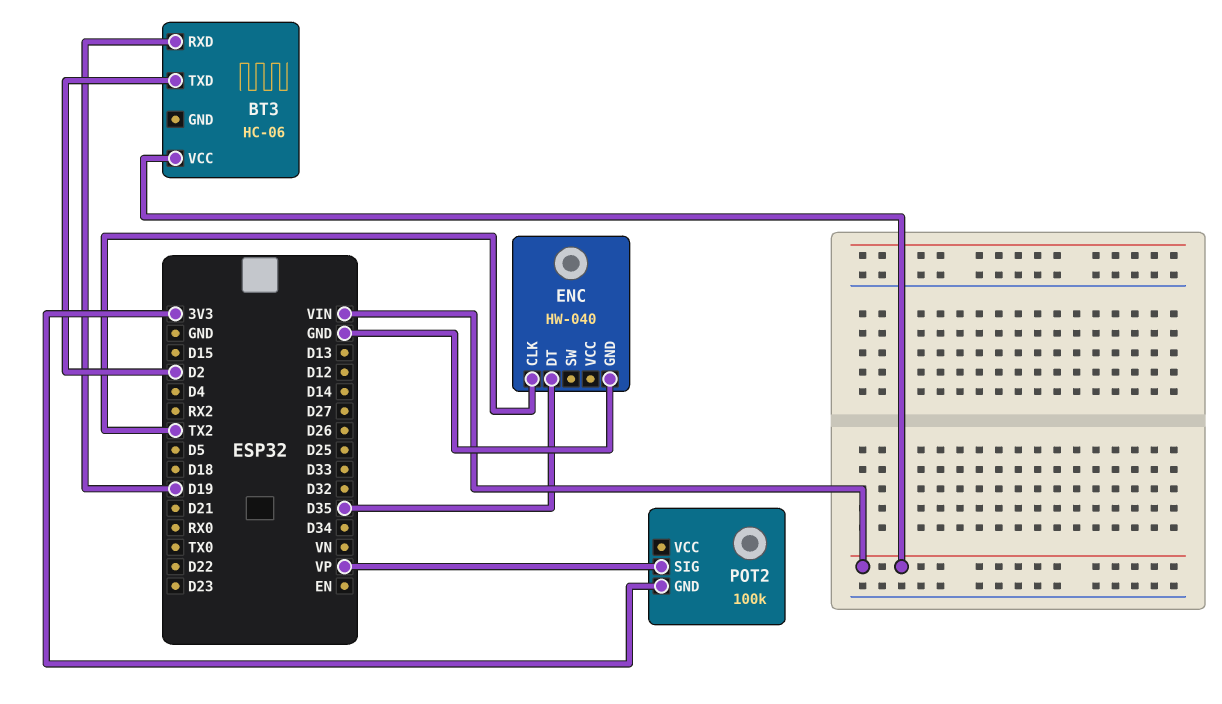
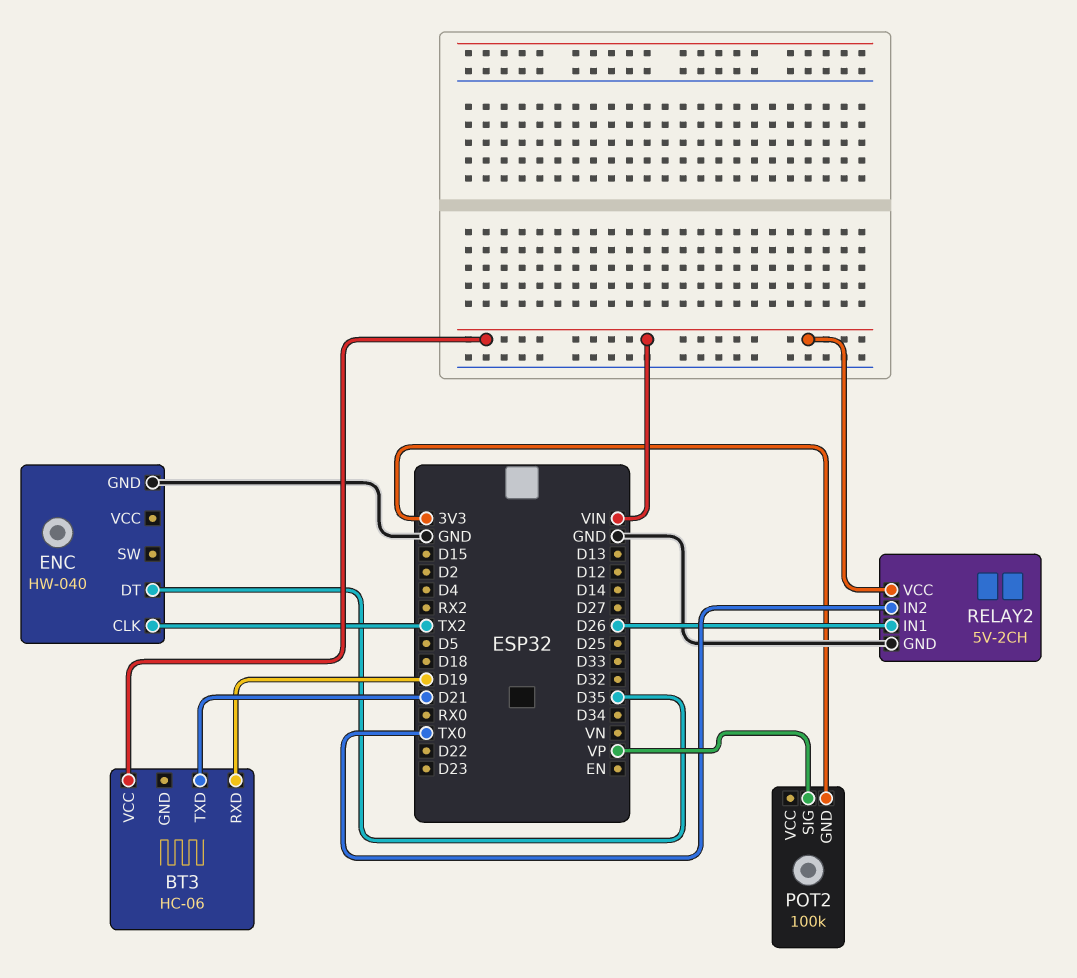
BT3 pin TXD: D2 -> D21
RELAY2: none -> 5V-2CH
RELAY2 pin GND: none -> GND
RELAY2 pin IN1: none -> D26
RELAY2 pin IN2: none -> TX0
RELAY2 pin VCC: none -> VIN

